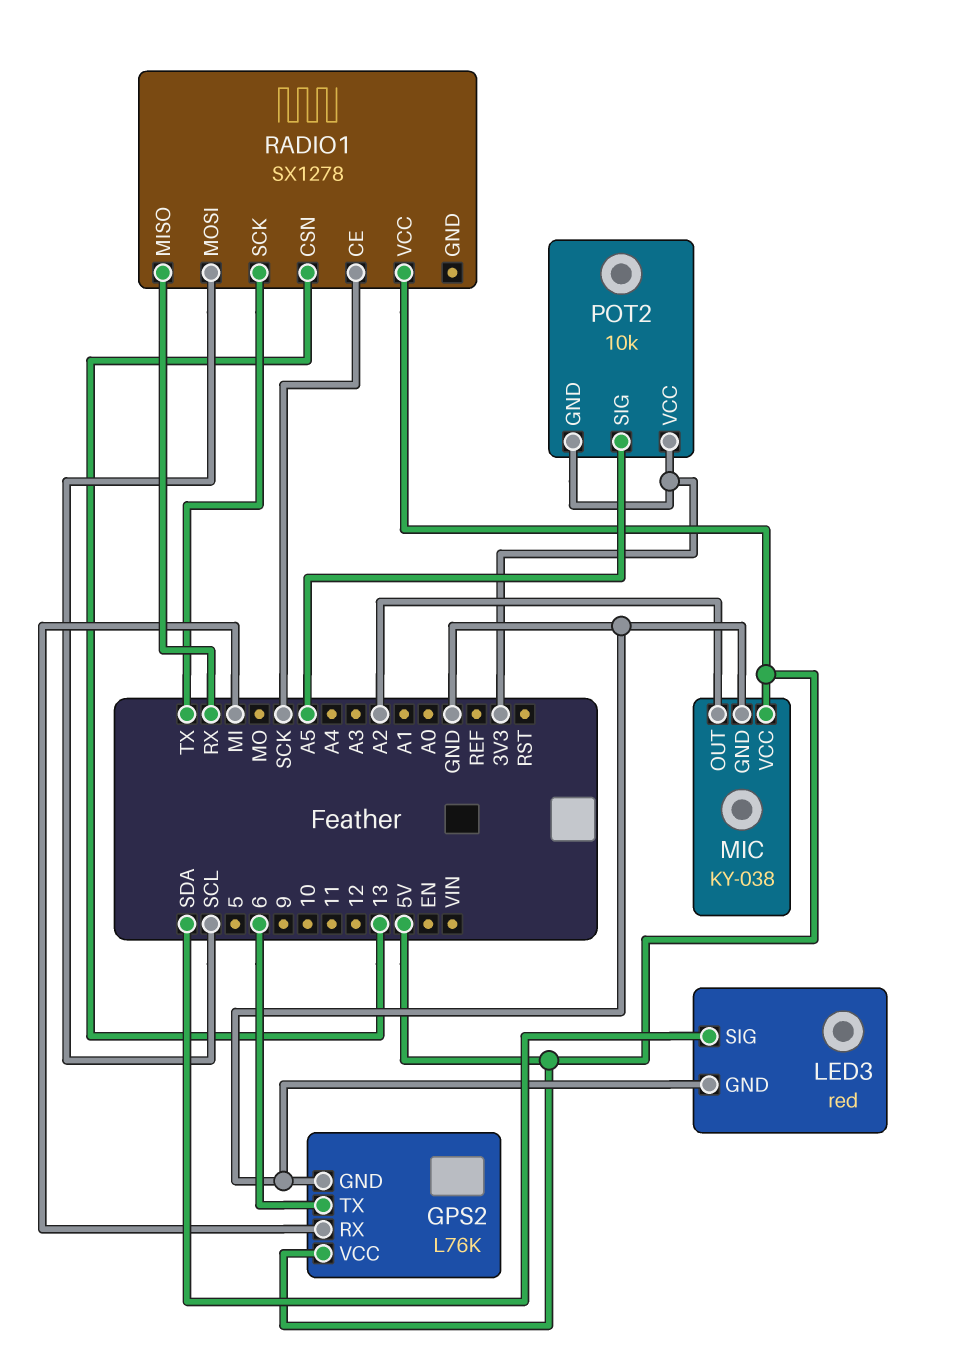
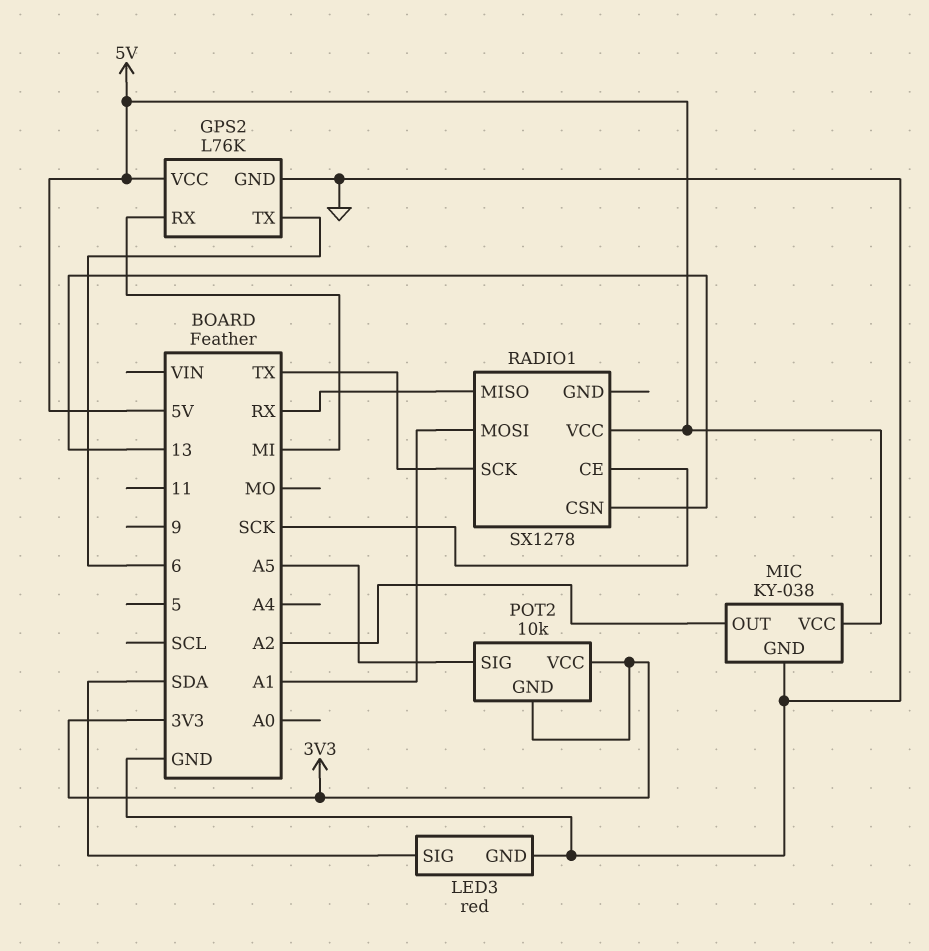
RADIO1 pin MOSI: SCL -> A1

